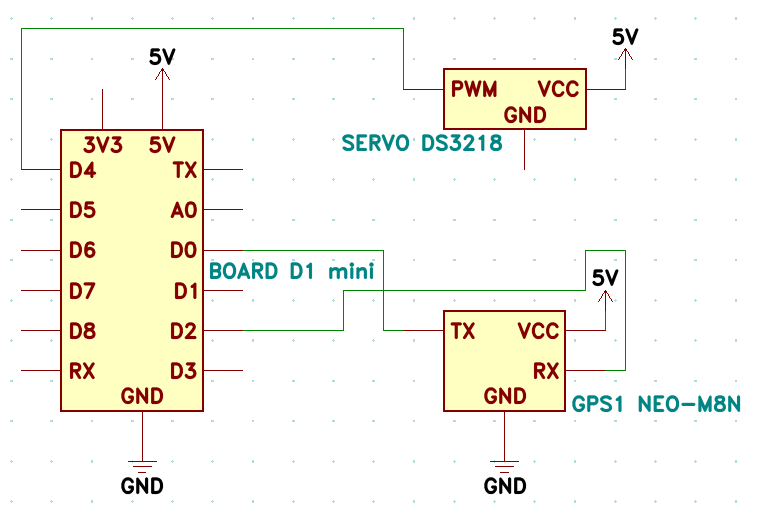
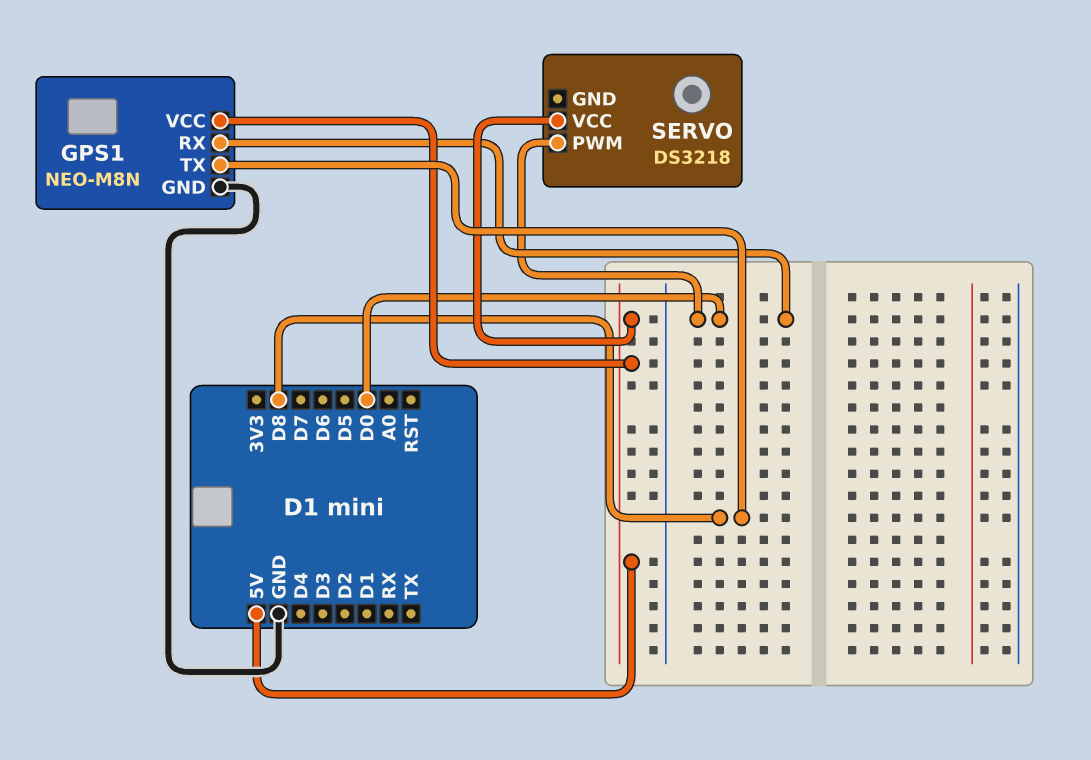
GPS1 pin RX: D2 -> D0
GPS1 pin TX: D0 -> D8
SERVO pin PWM: D4 -> D0

